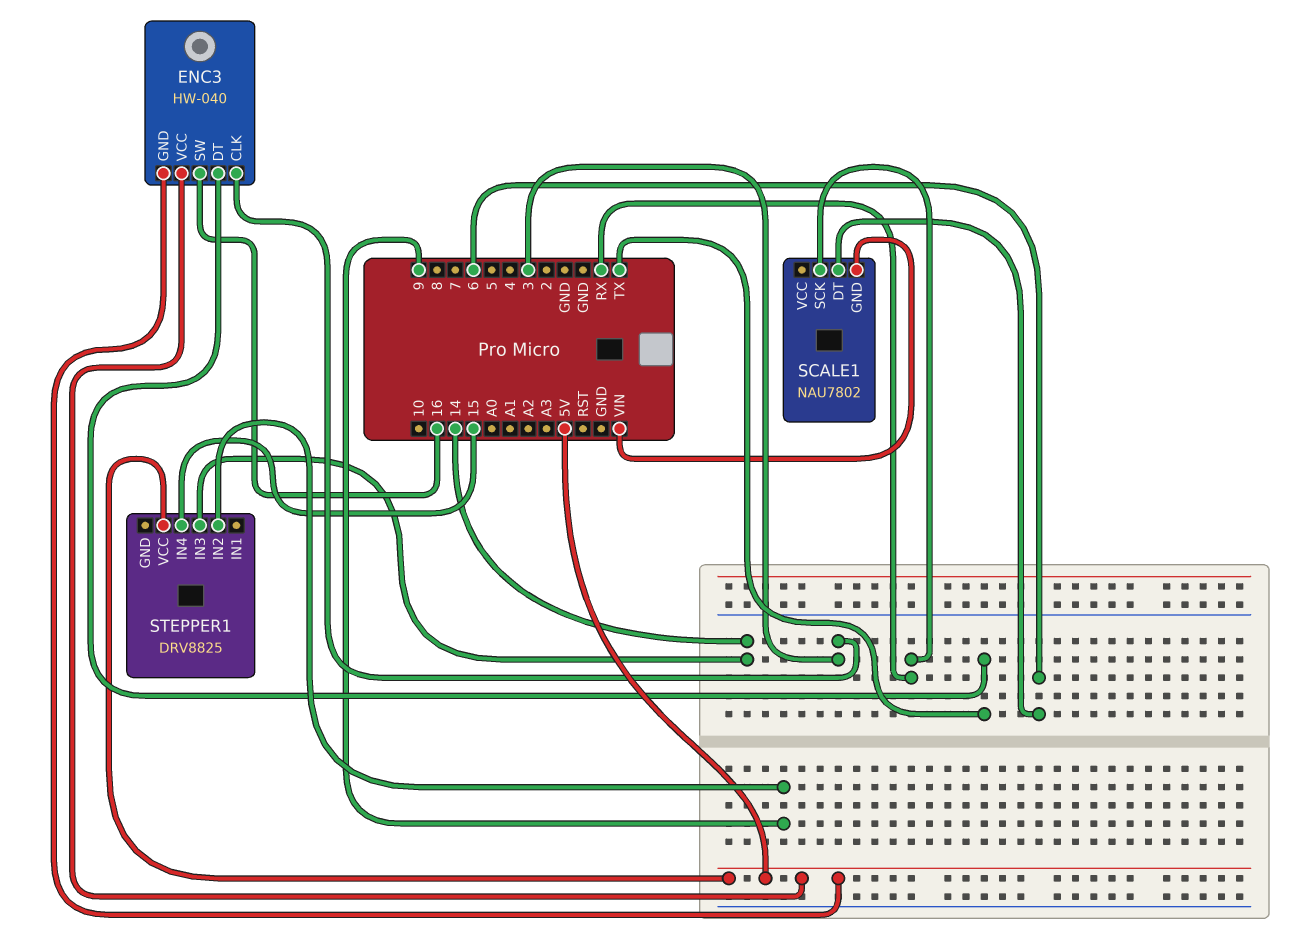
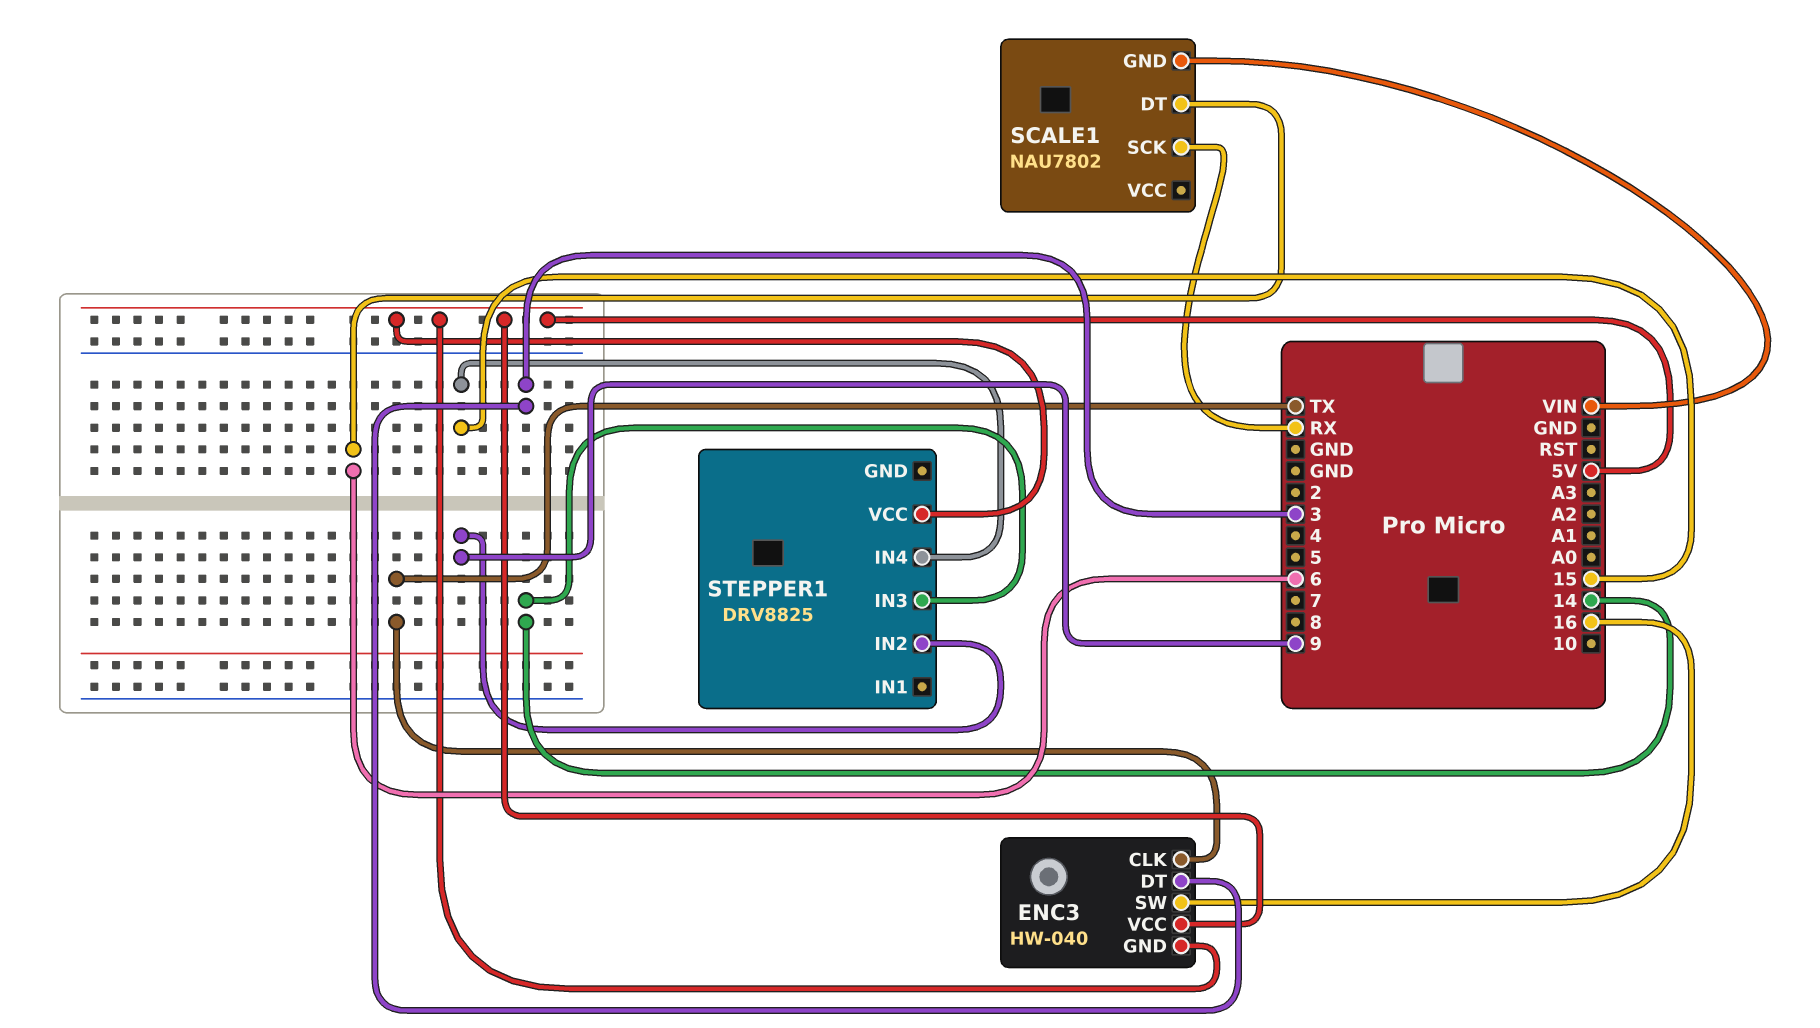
ENC3 pin CLK: 3 -> TX
ENC3 pin DT: TX -> 3

